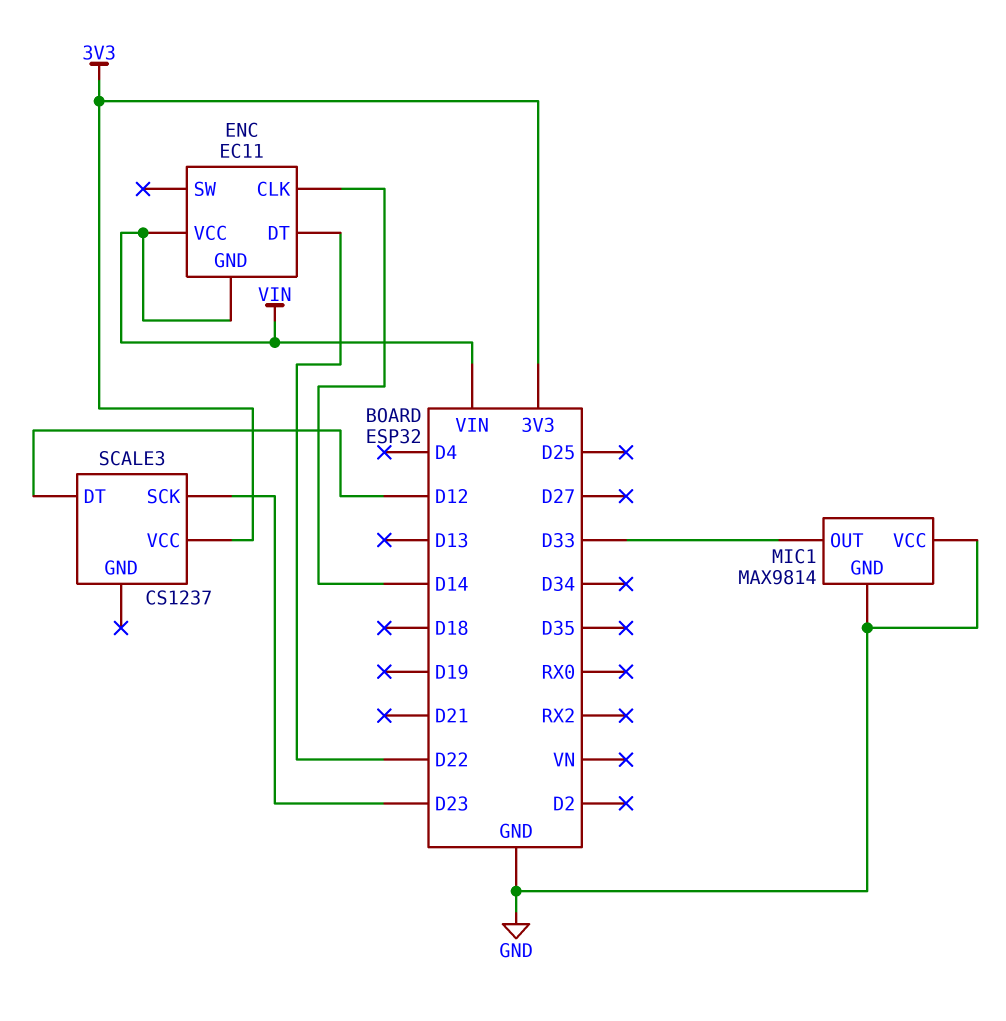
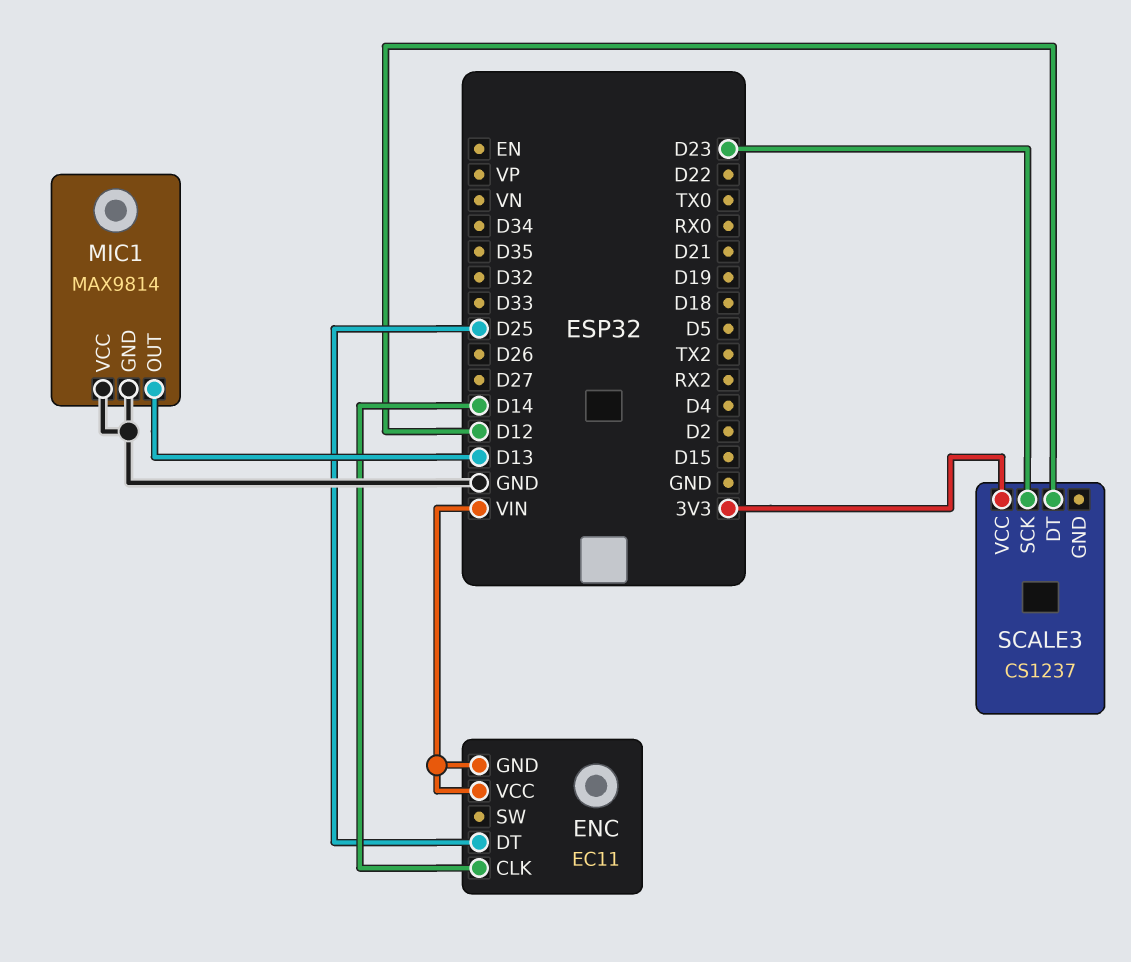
ENC pin DT: D22 -> D25
MIC1 pin OUT: D33 -> D13

